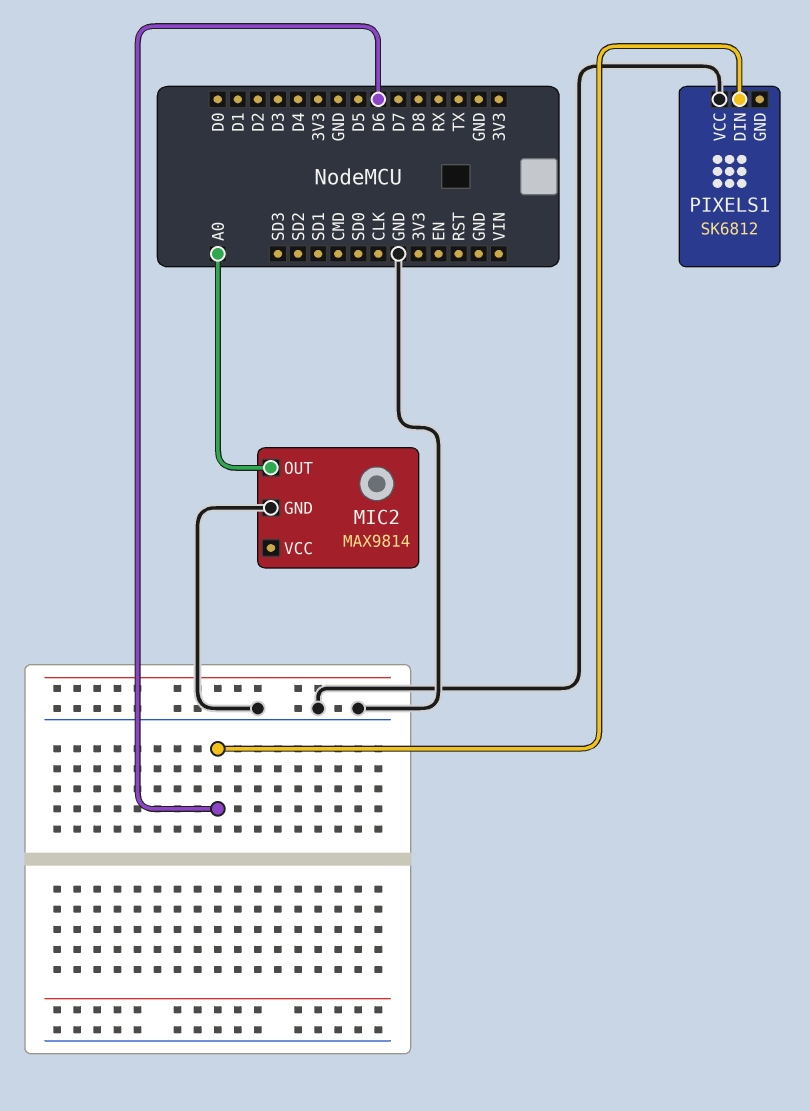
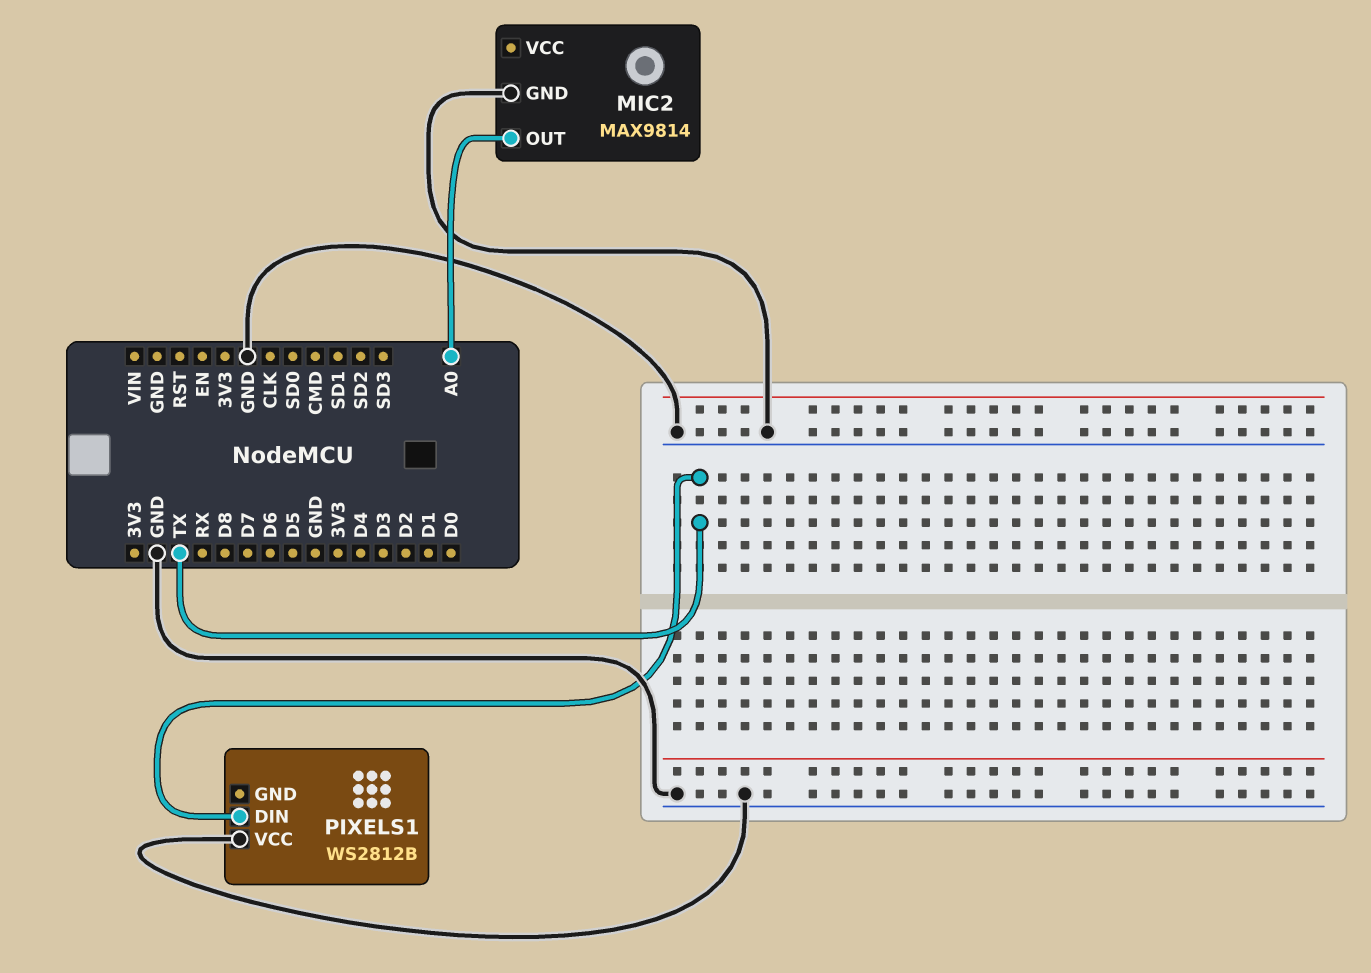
PIXELS1: SK6812 -> WS2812B
PIXELS1 pin DIN: D6 -> TX

